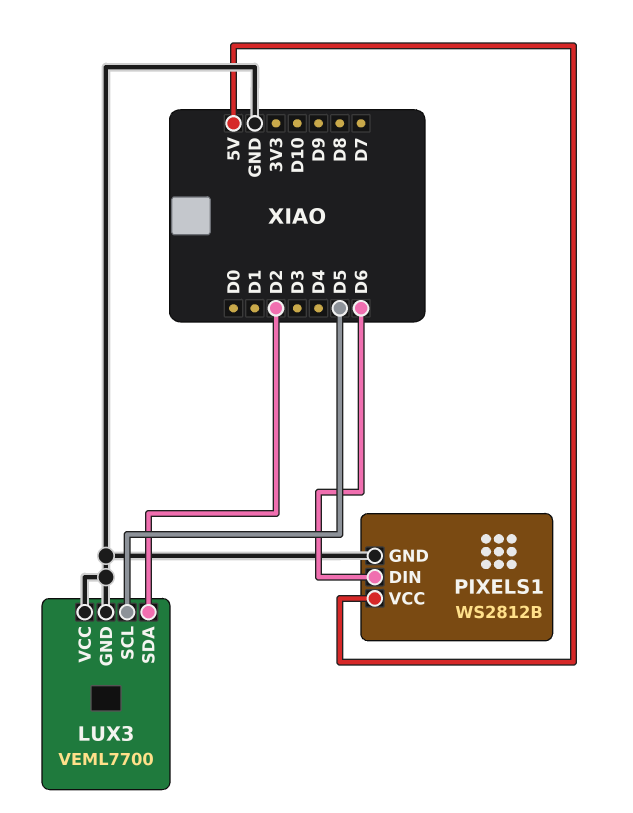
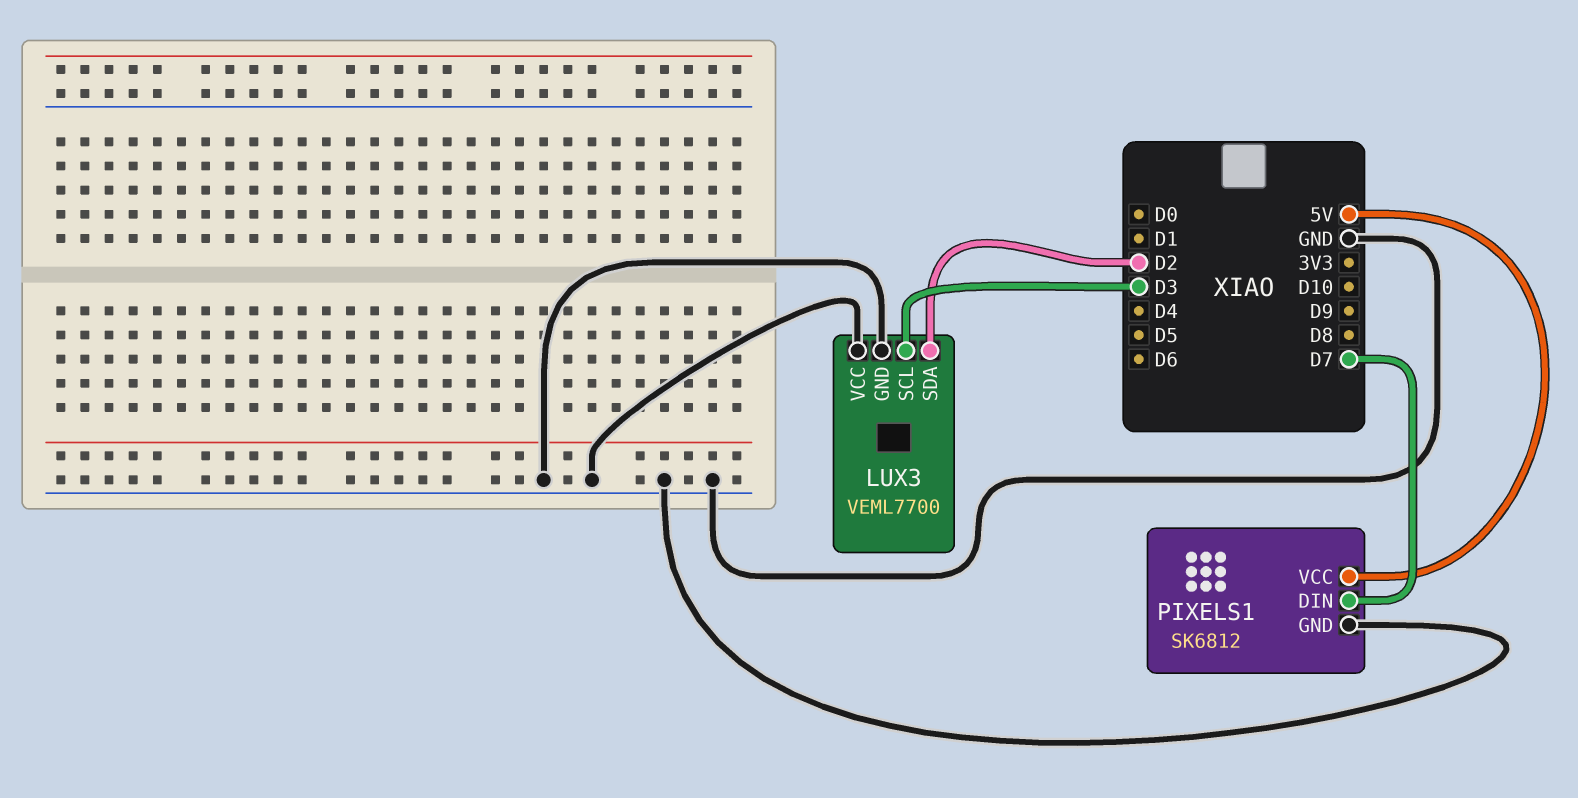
LUX3 pin SCL: D5 -> D3
PIXELS1: WS2812B -> SK6812
PIXELS1 pin DIN: D6 -> D7

